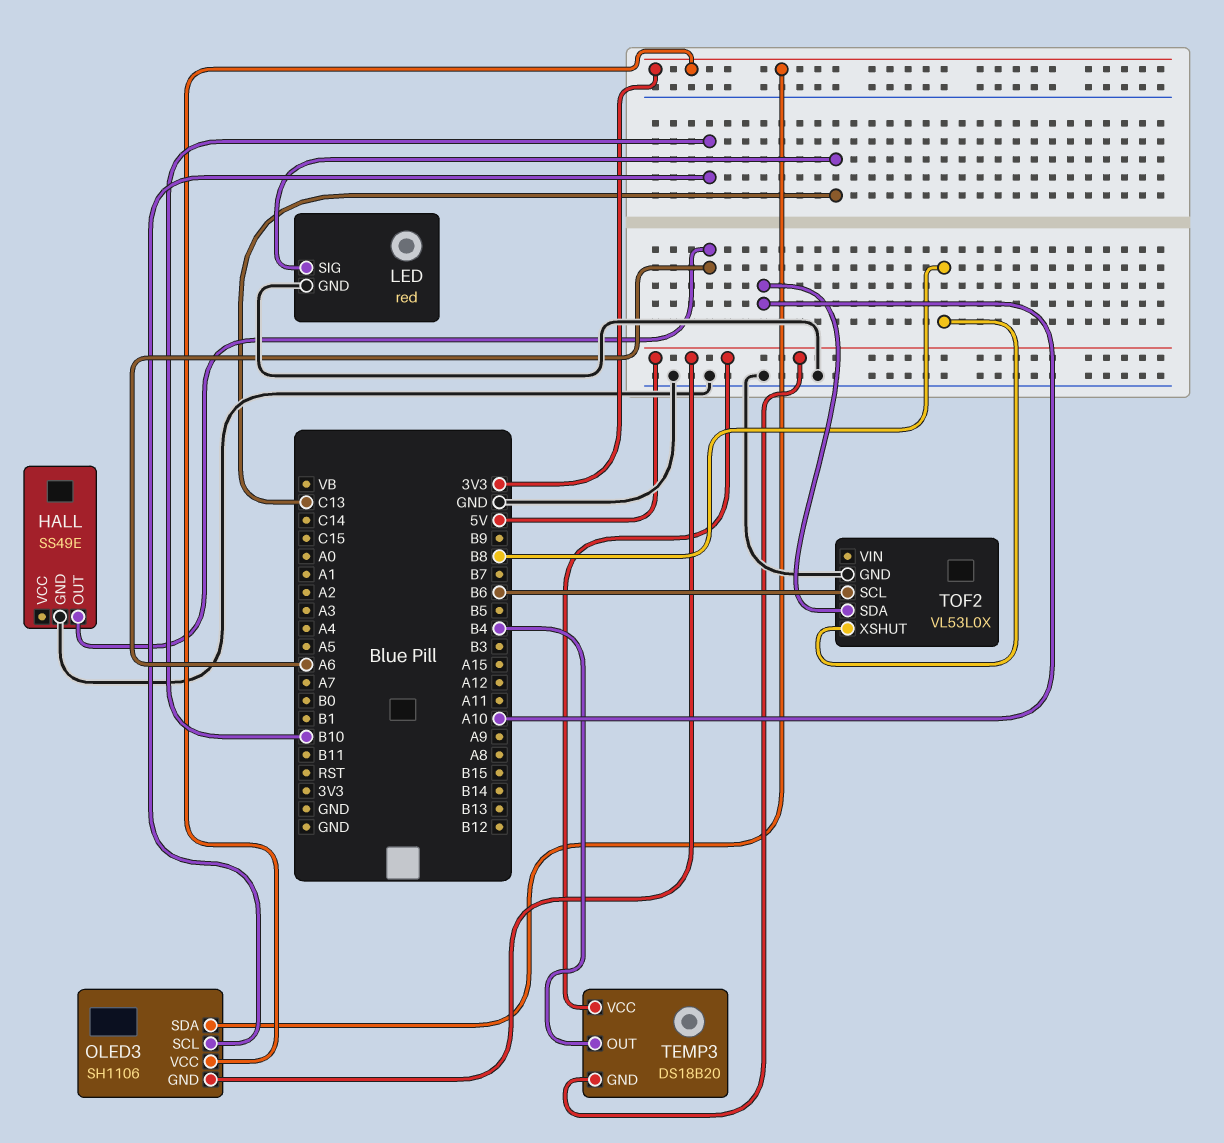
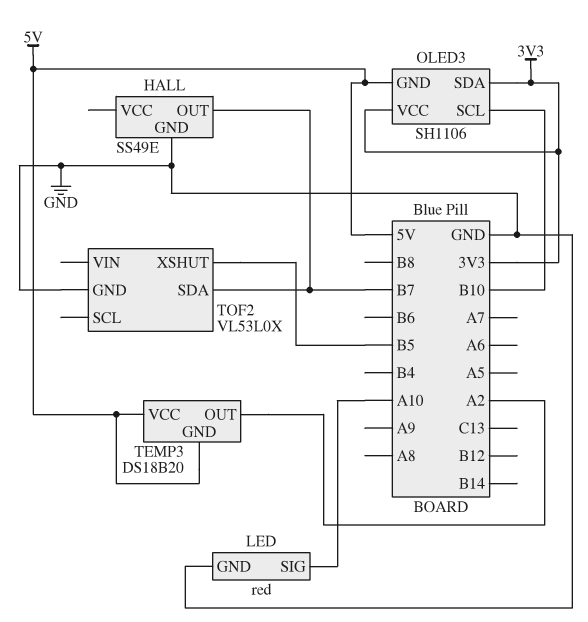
HALL pin OUT: A6 -> B7
LED pin SIG: C13 -> A10
TEMP3 pin OUT: B4 -> A2
TOF2 pin SCL: B6 -> none
TOF2 pin SDA: A10 -> B7
TOF2 pin XSHUT: B8 -> B5

